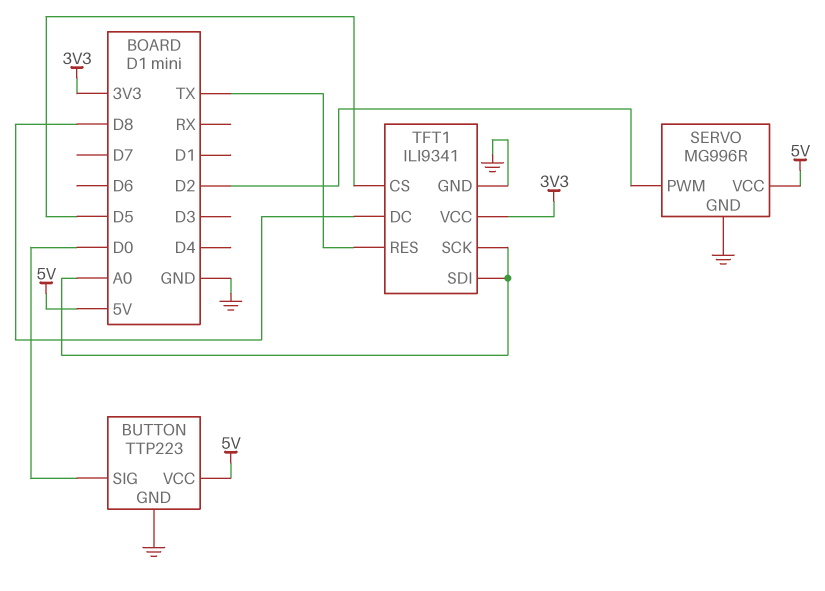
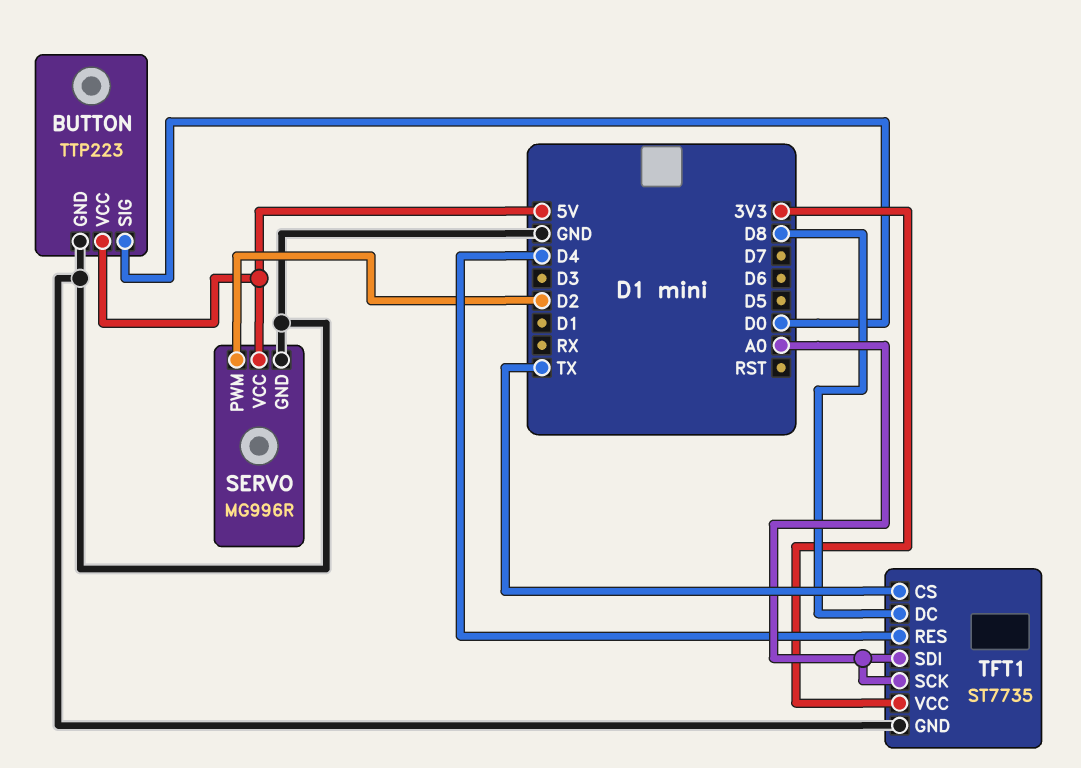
TFT1: ILI9341 -> ST7735
TFT1 pin CS: D5 -> TX
TFT1 pin RES: TX -> D4

